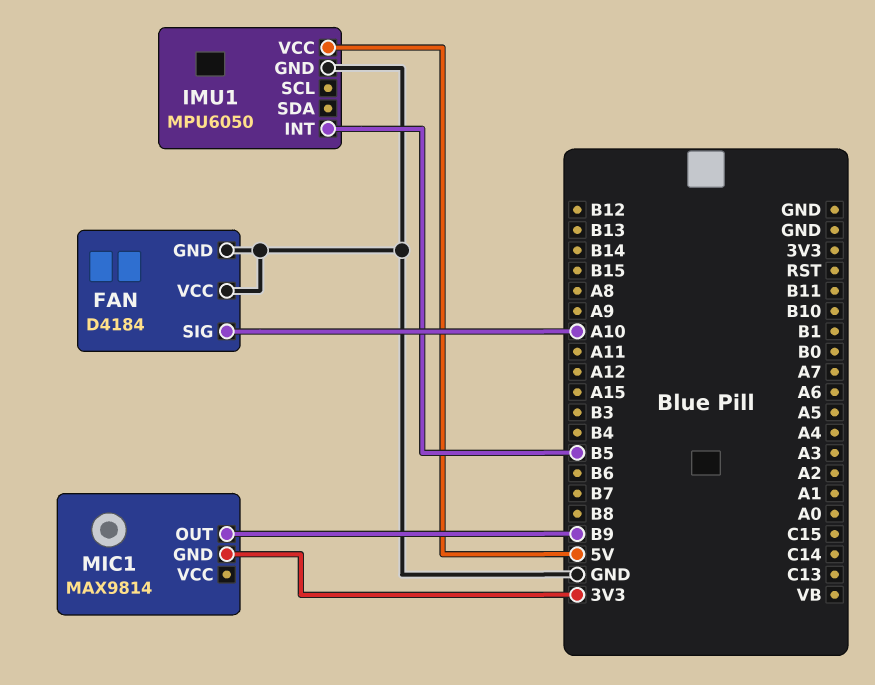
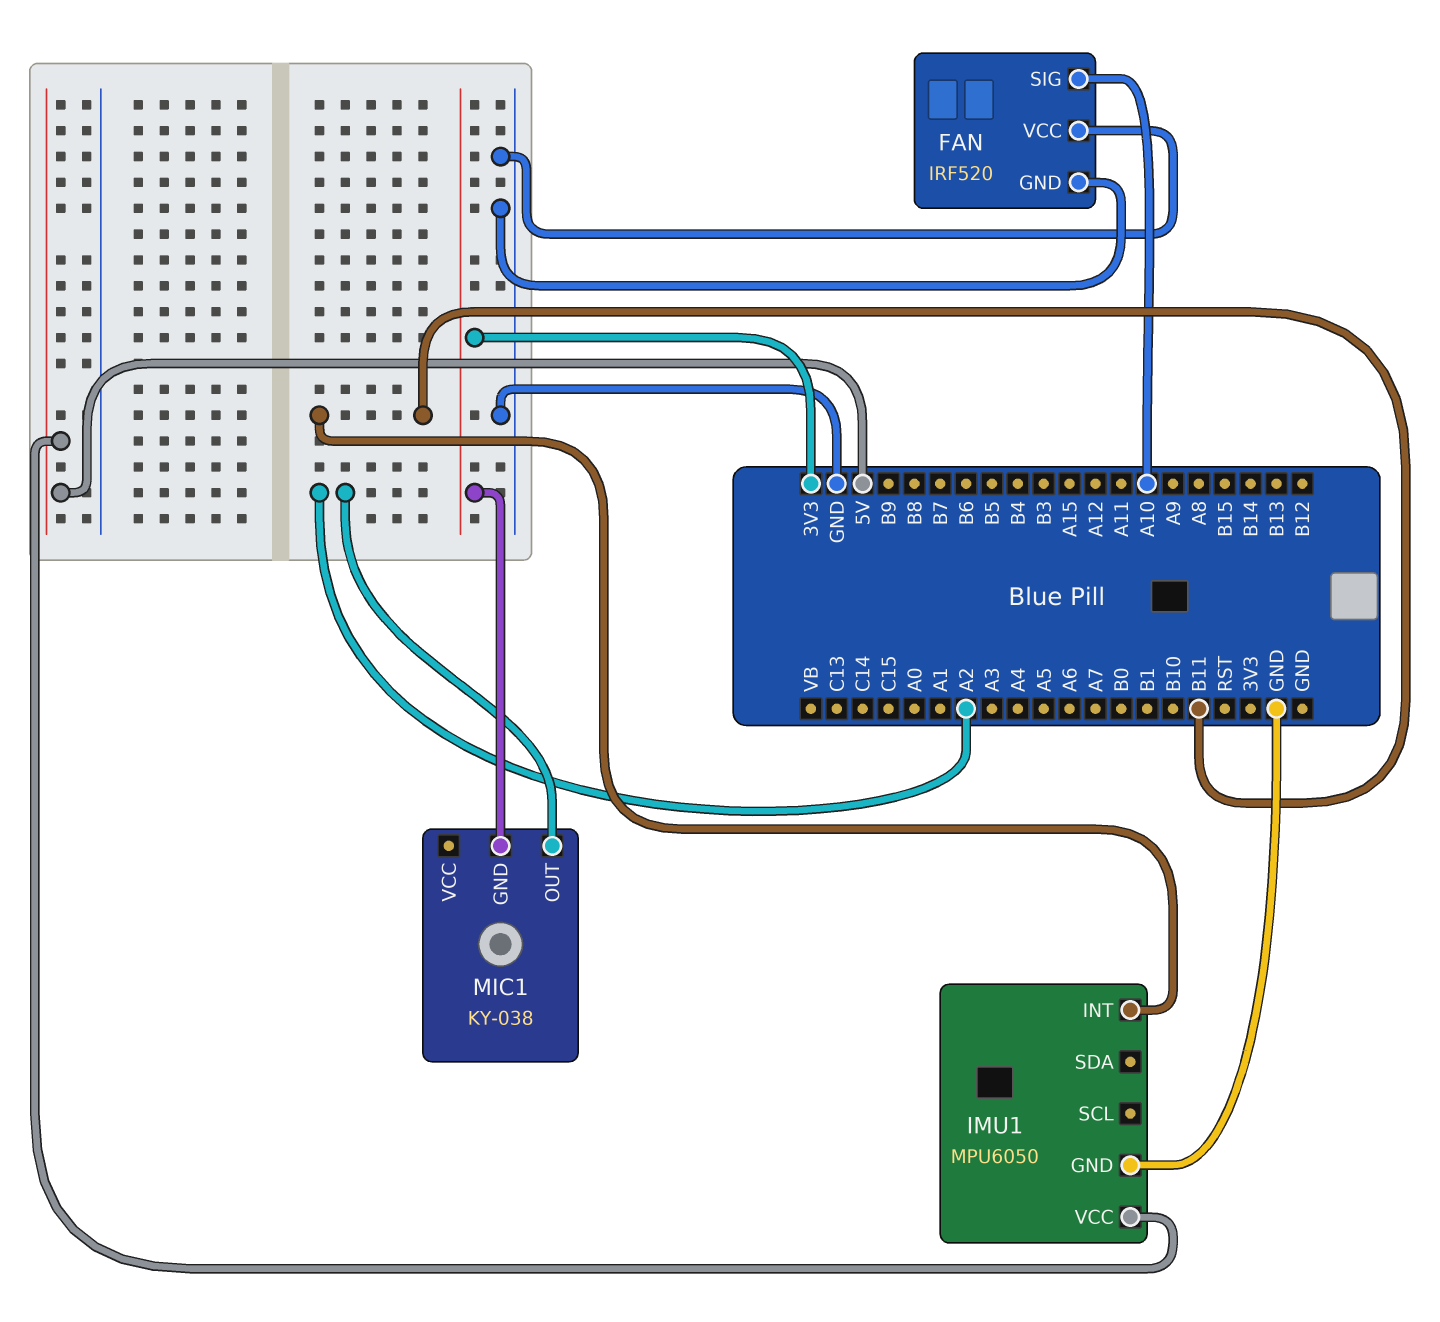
FAN: D4184 -> IRF520
IMU1 pin INT: B5 -> B11
MIC1: MAX9814 -> KY-038
MIC1 pin OUT: B9 -> A2

